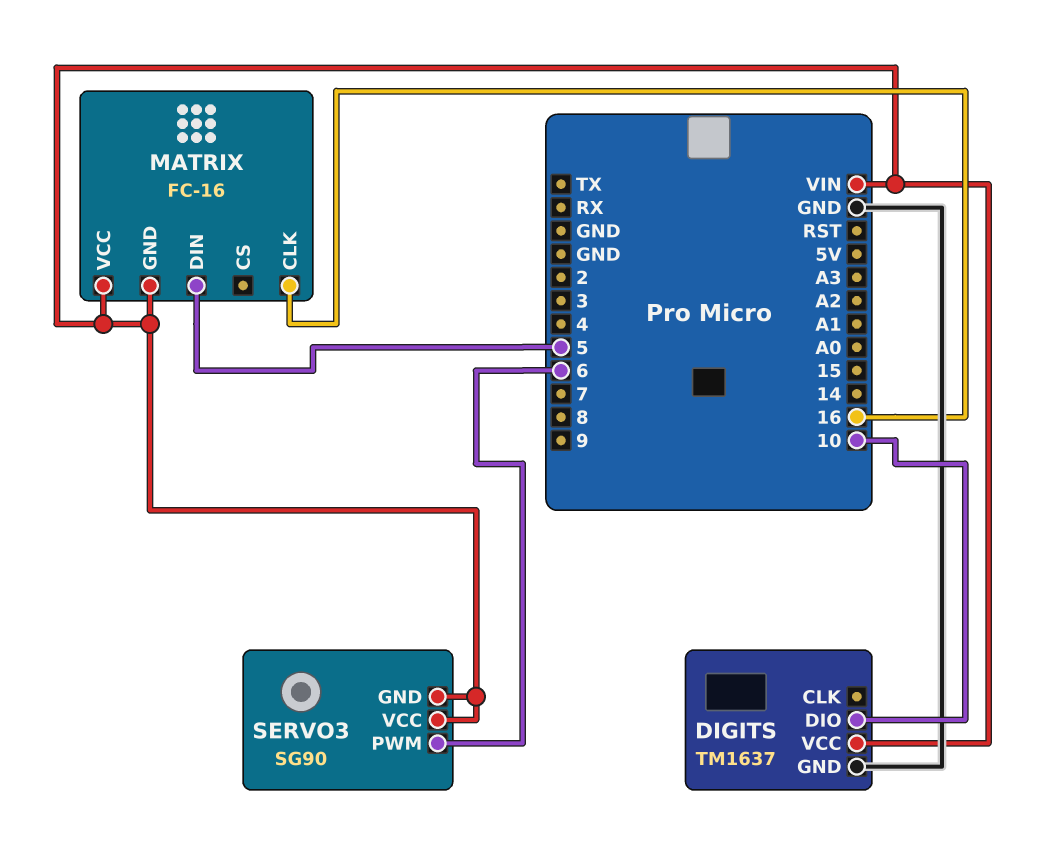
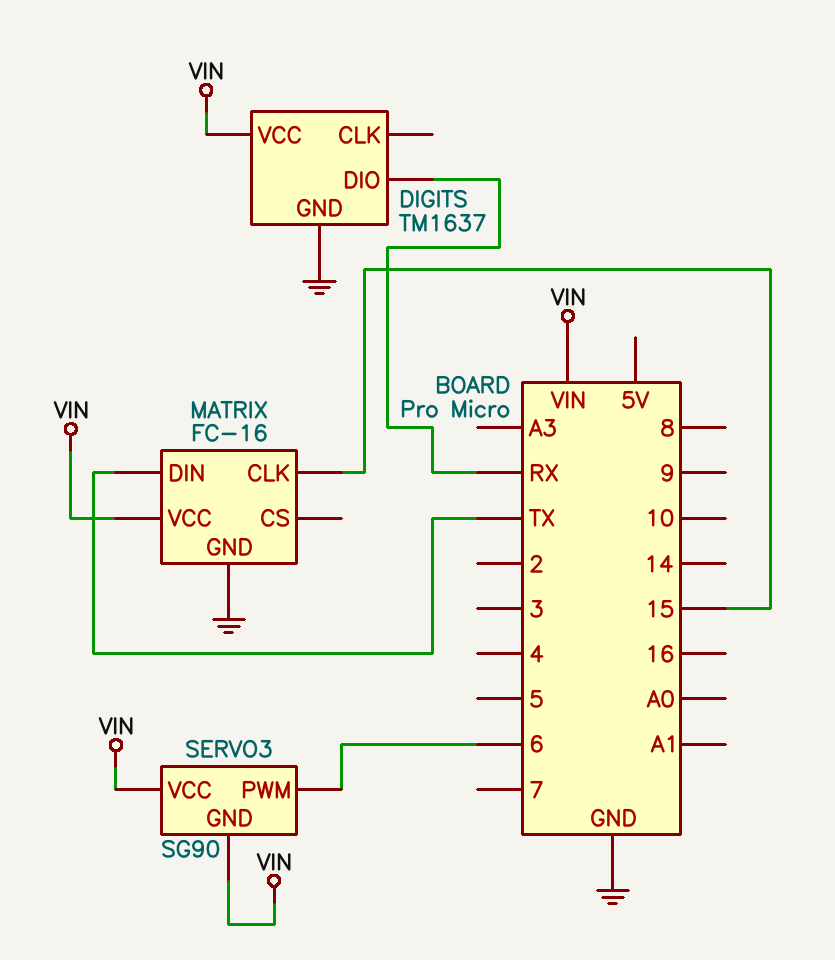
DIGITS pin DIO: 10 -> RX
MATRIX pin CLK: 16 -> 15
MATRIX pin DIN: 5 -> TX
MATRIX pin GND: VIN -> GND

